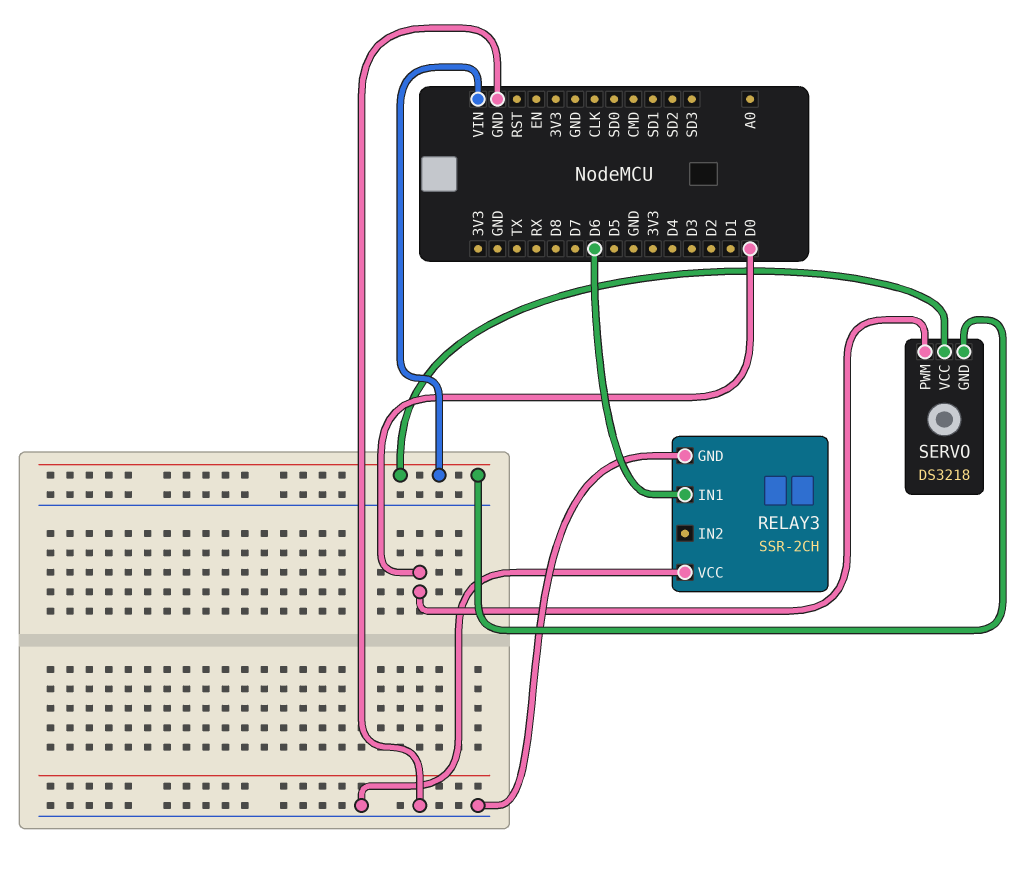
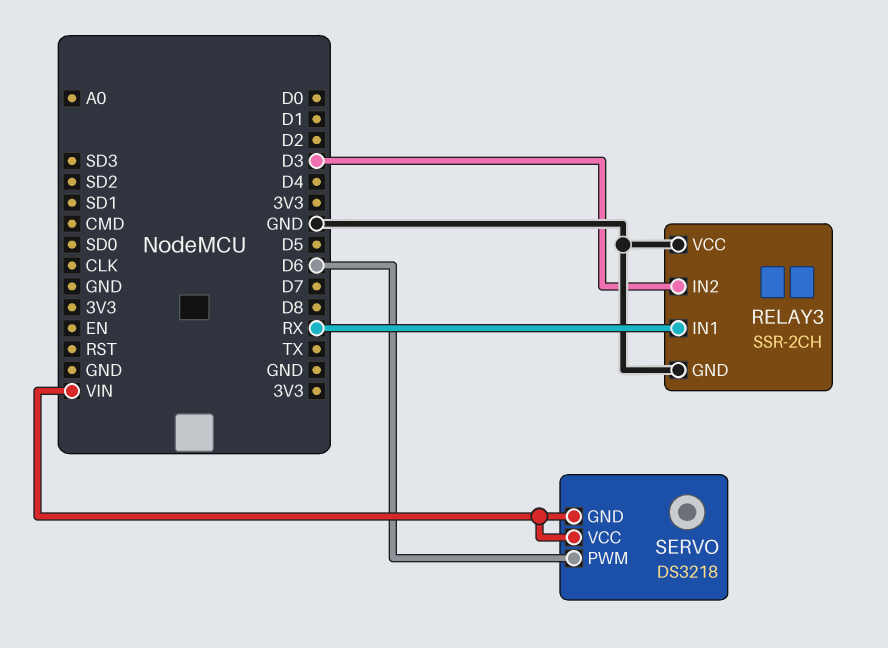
RELAY3 pin IN1: D6 -> RX
RELAY3 pin IN2: none -> D3
SERVO pin PWM: D0 -> D6

